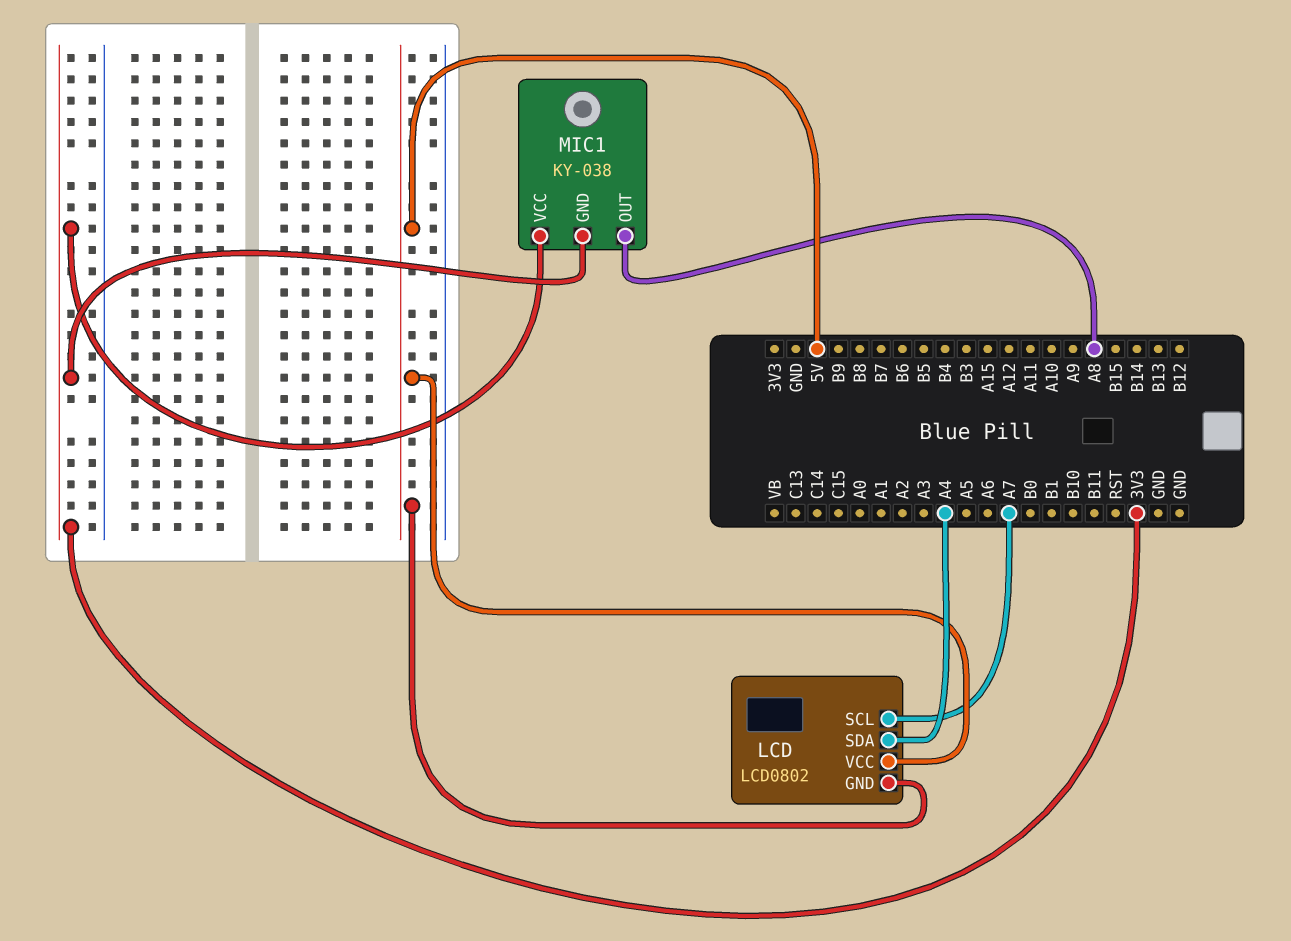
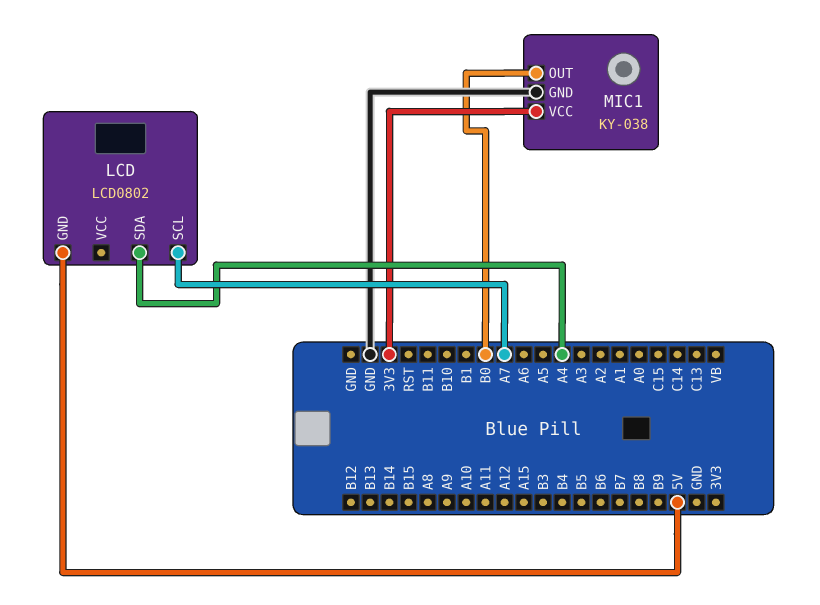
LCD pin VCC: 5V -> none
MIC1 pin GND: 3V3 -> GND
MIC1 pin OUT: A8 -> B0

